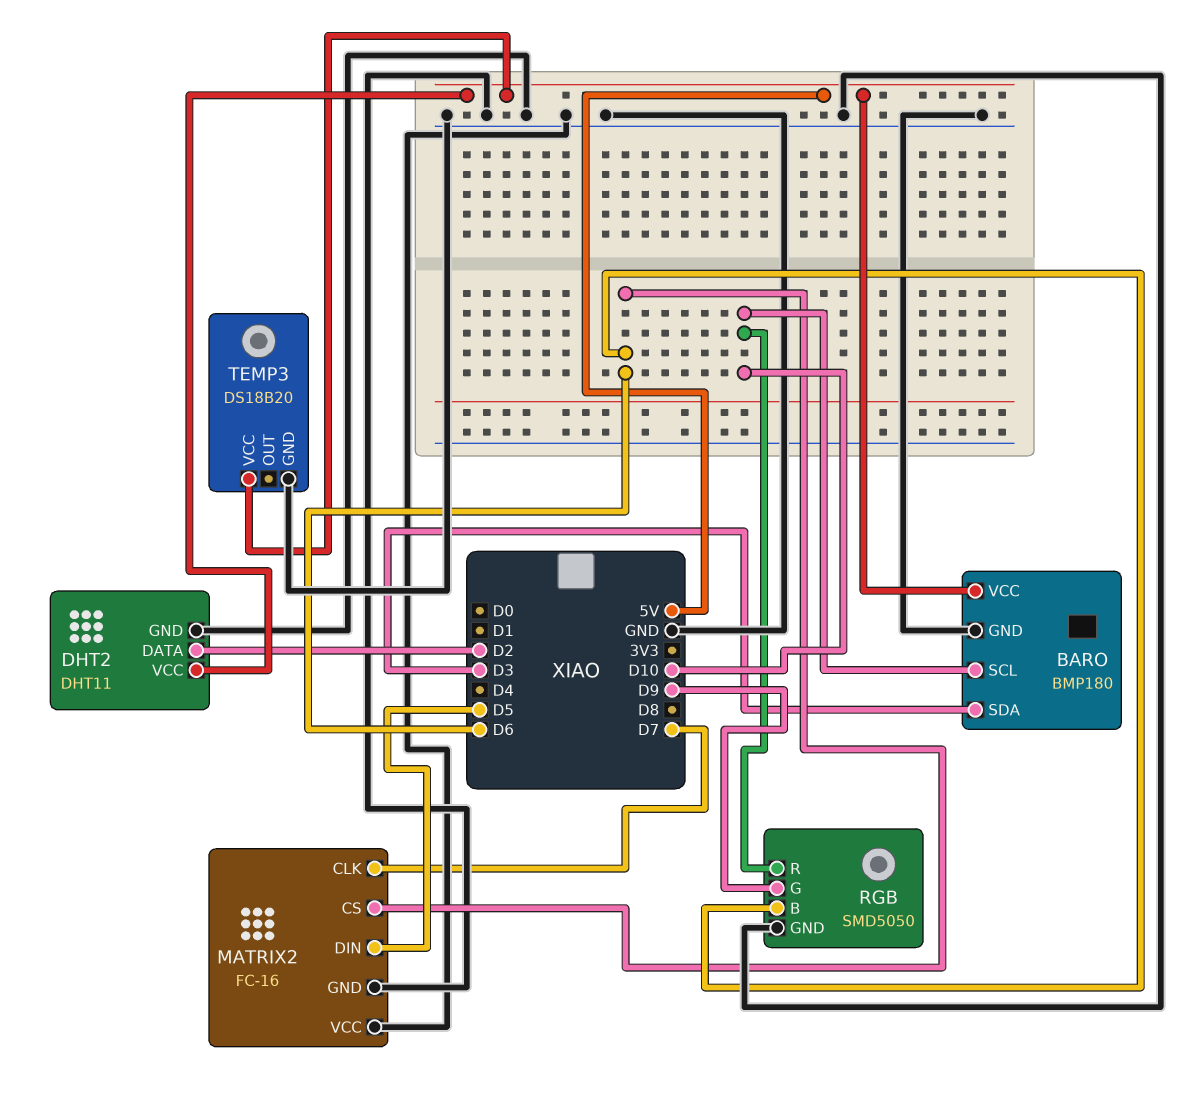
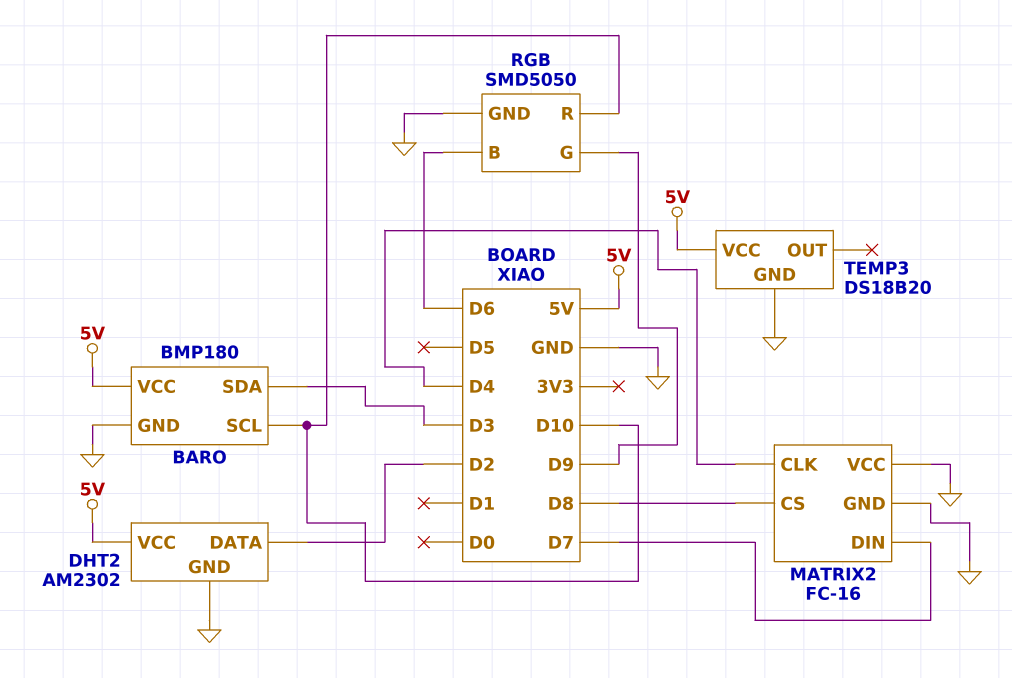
DHT2: DHT11 -> AM2302
MATRIX2 pin CLK: D7 -> D4
MATRIX2 pin CS: D6 -> D8
MATRIX2 pin DIN: D5 -> D7

